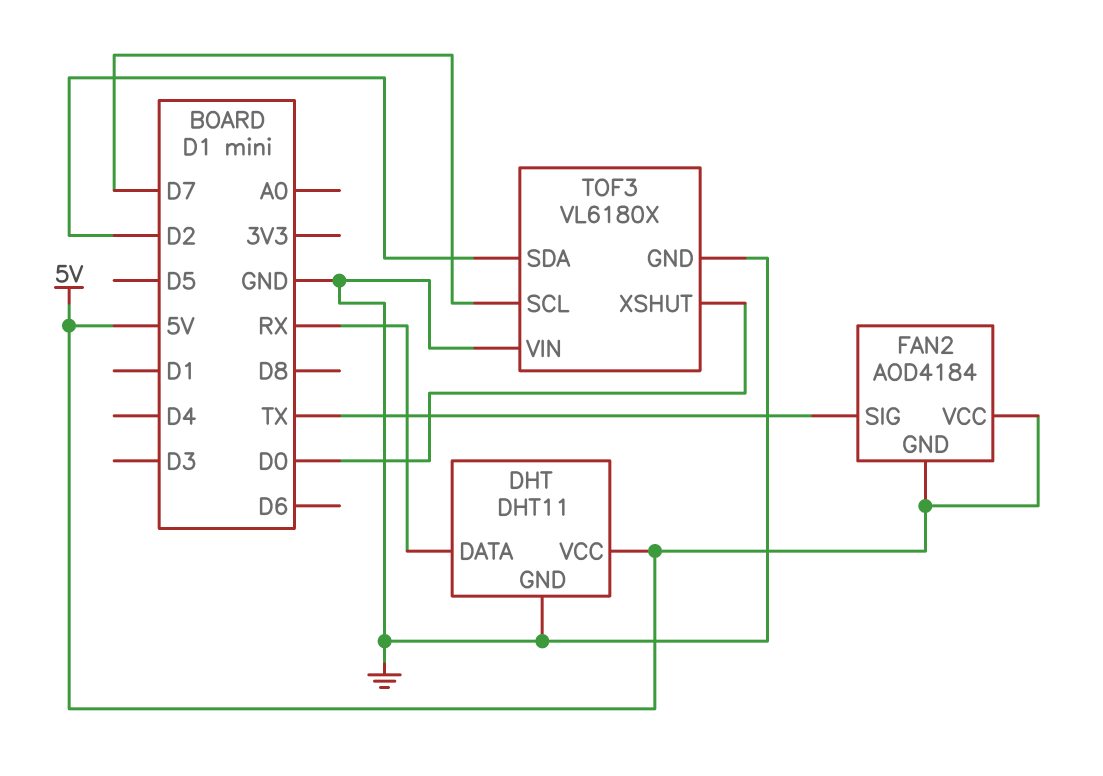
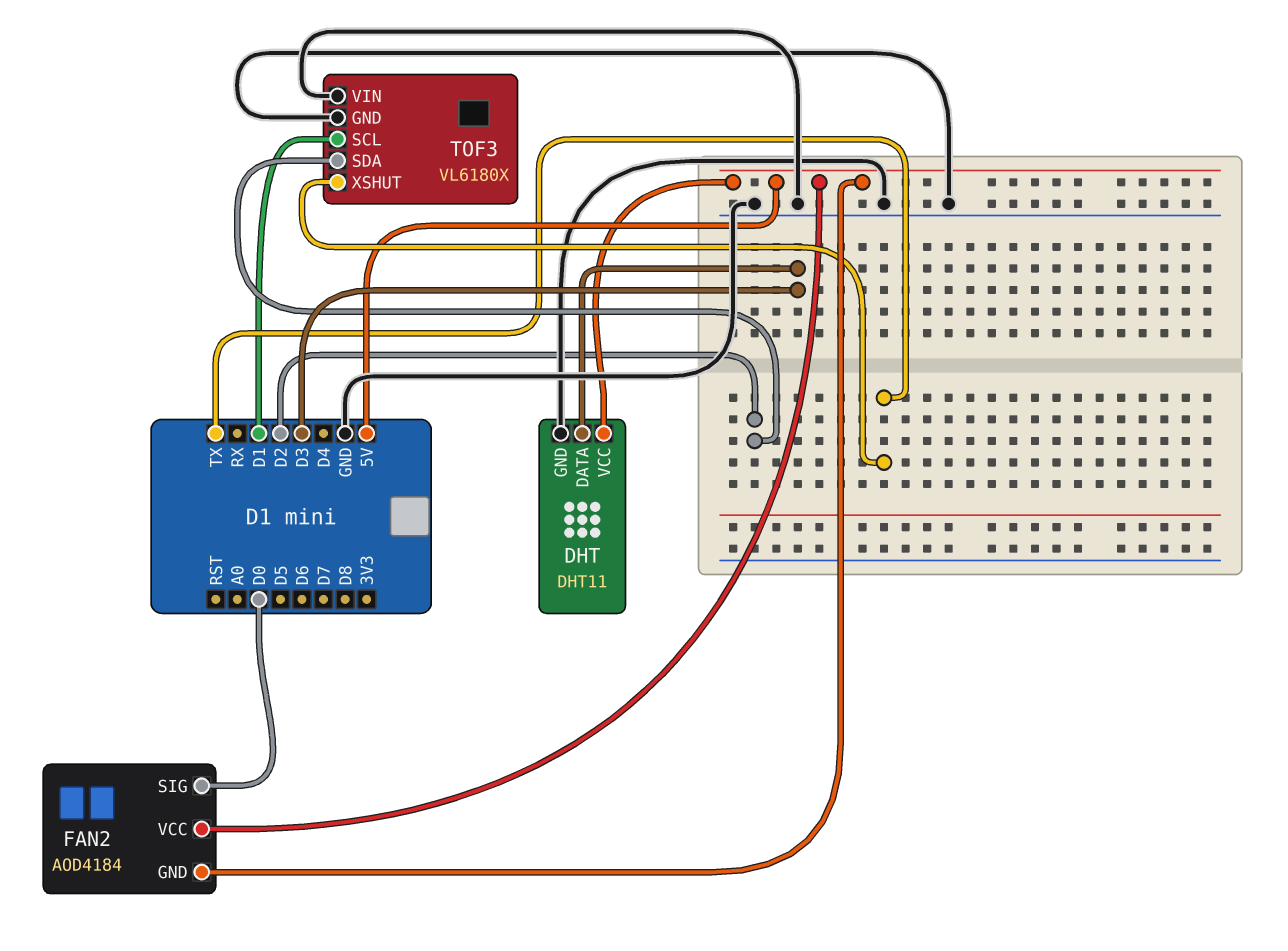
DHT pin DATA: RX -> D3
FAN2 pin SIG: TX -> D0
TOF3 pin SCL: D7 -> D1
TOF3 pin XSHUT: D0 -> TX

